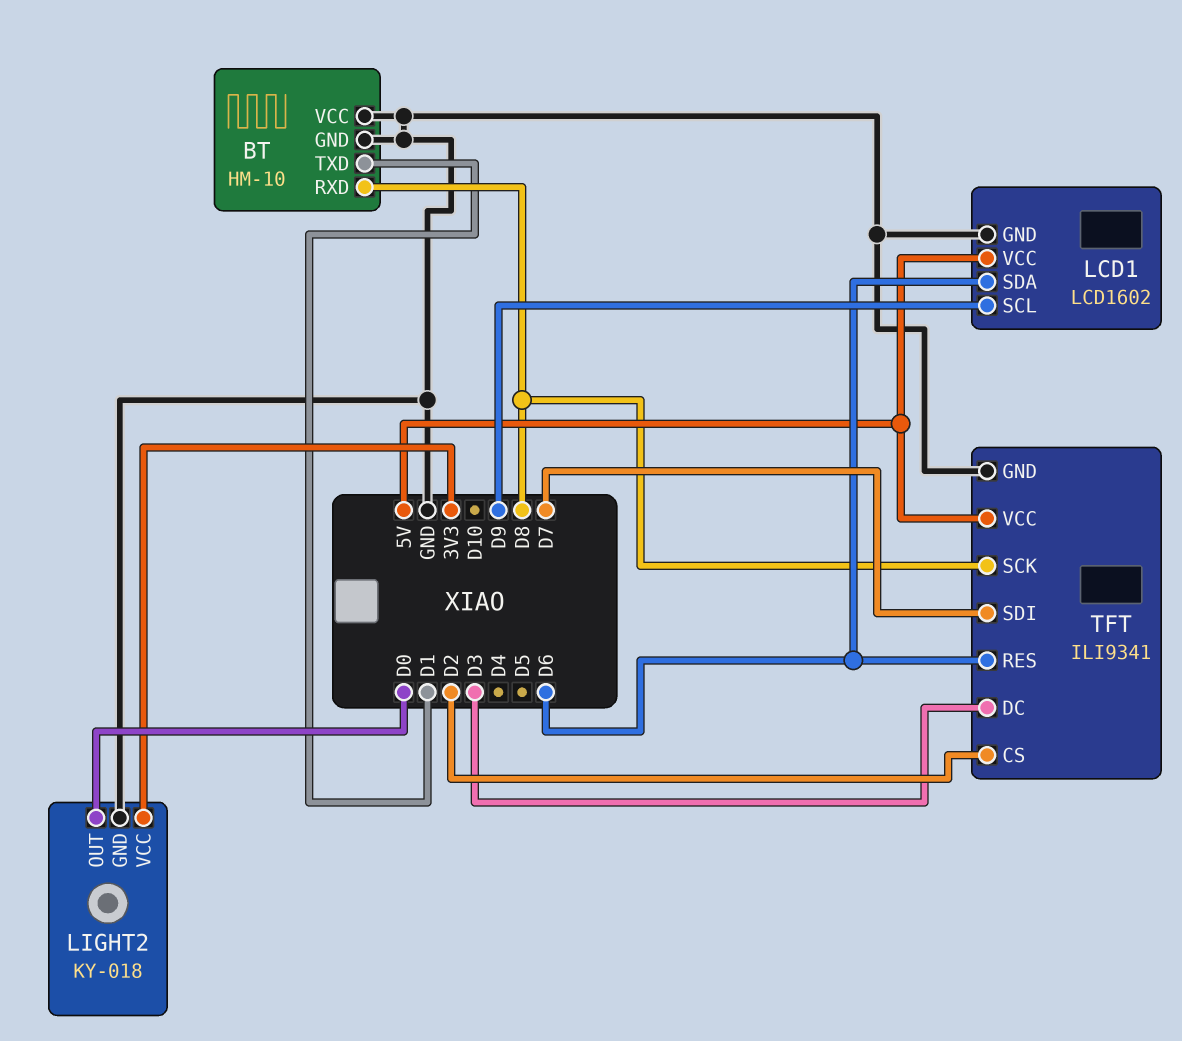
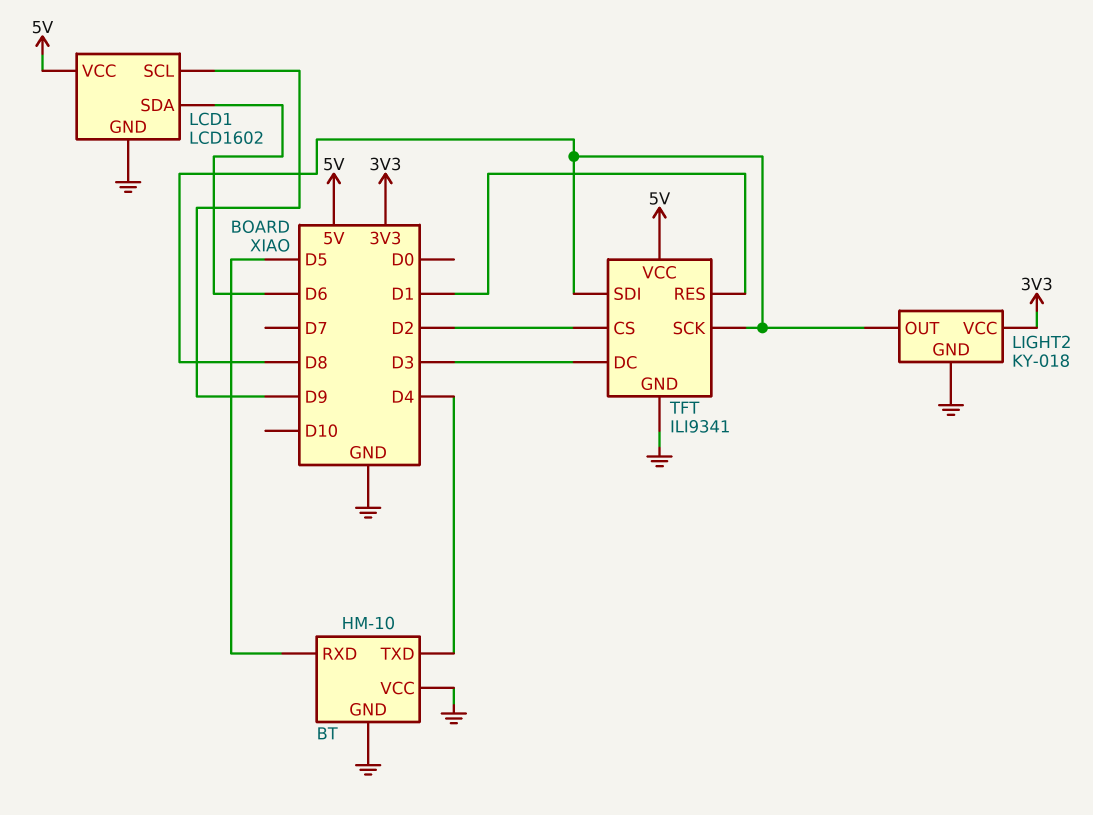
BT pin RXD: D8 -> D5
BT pin TXD: D1 -> D4
LIGHT2 pin OUT: D0 -> D8
TFT pin RES: D6 -> D1
TFT pin SDI: D7 -> D8

